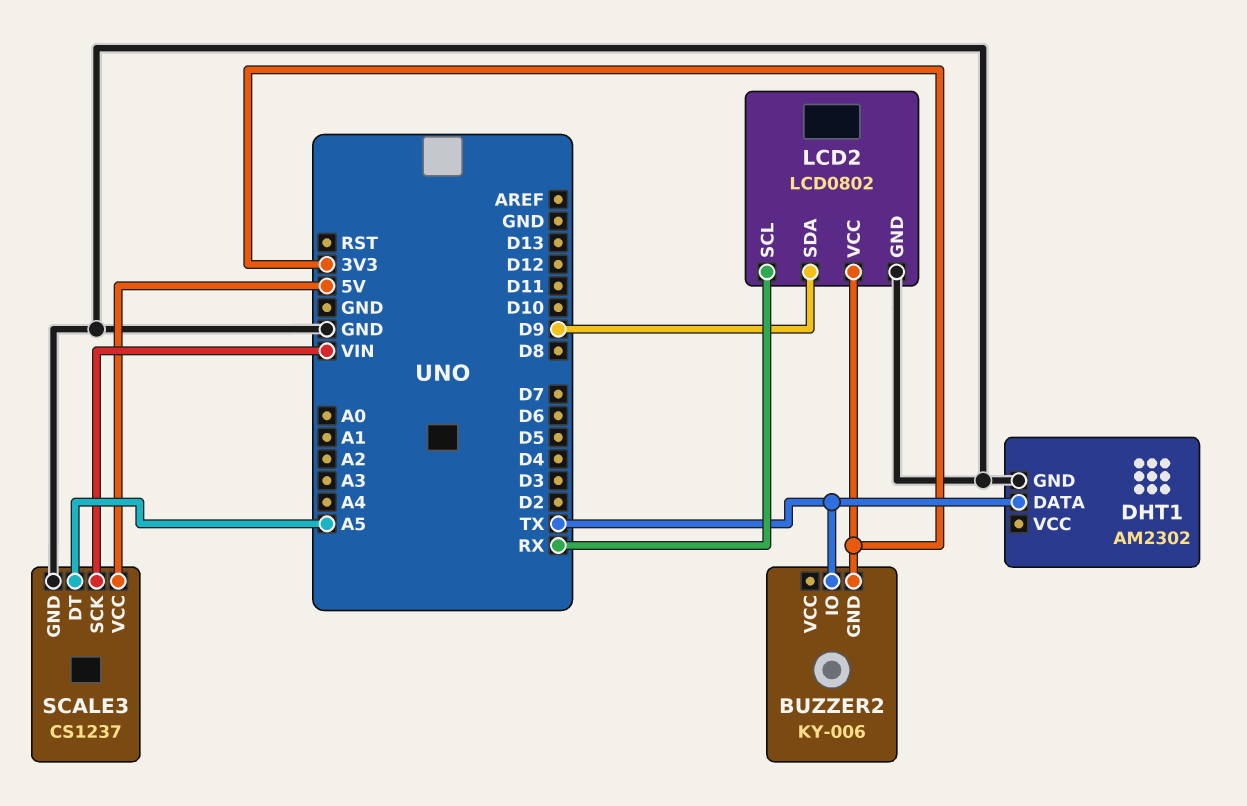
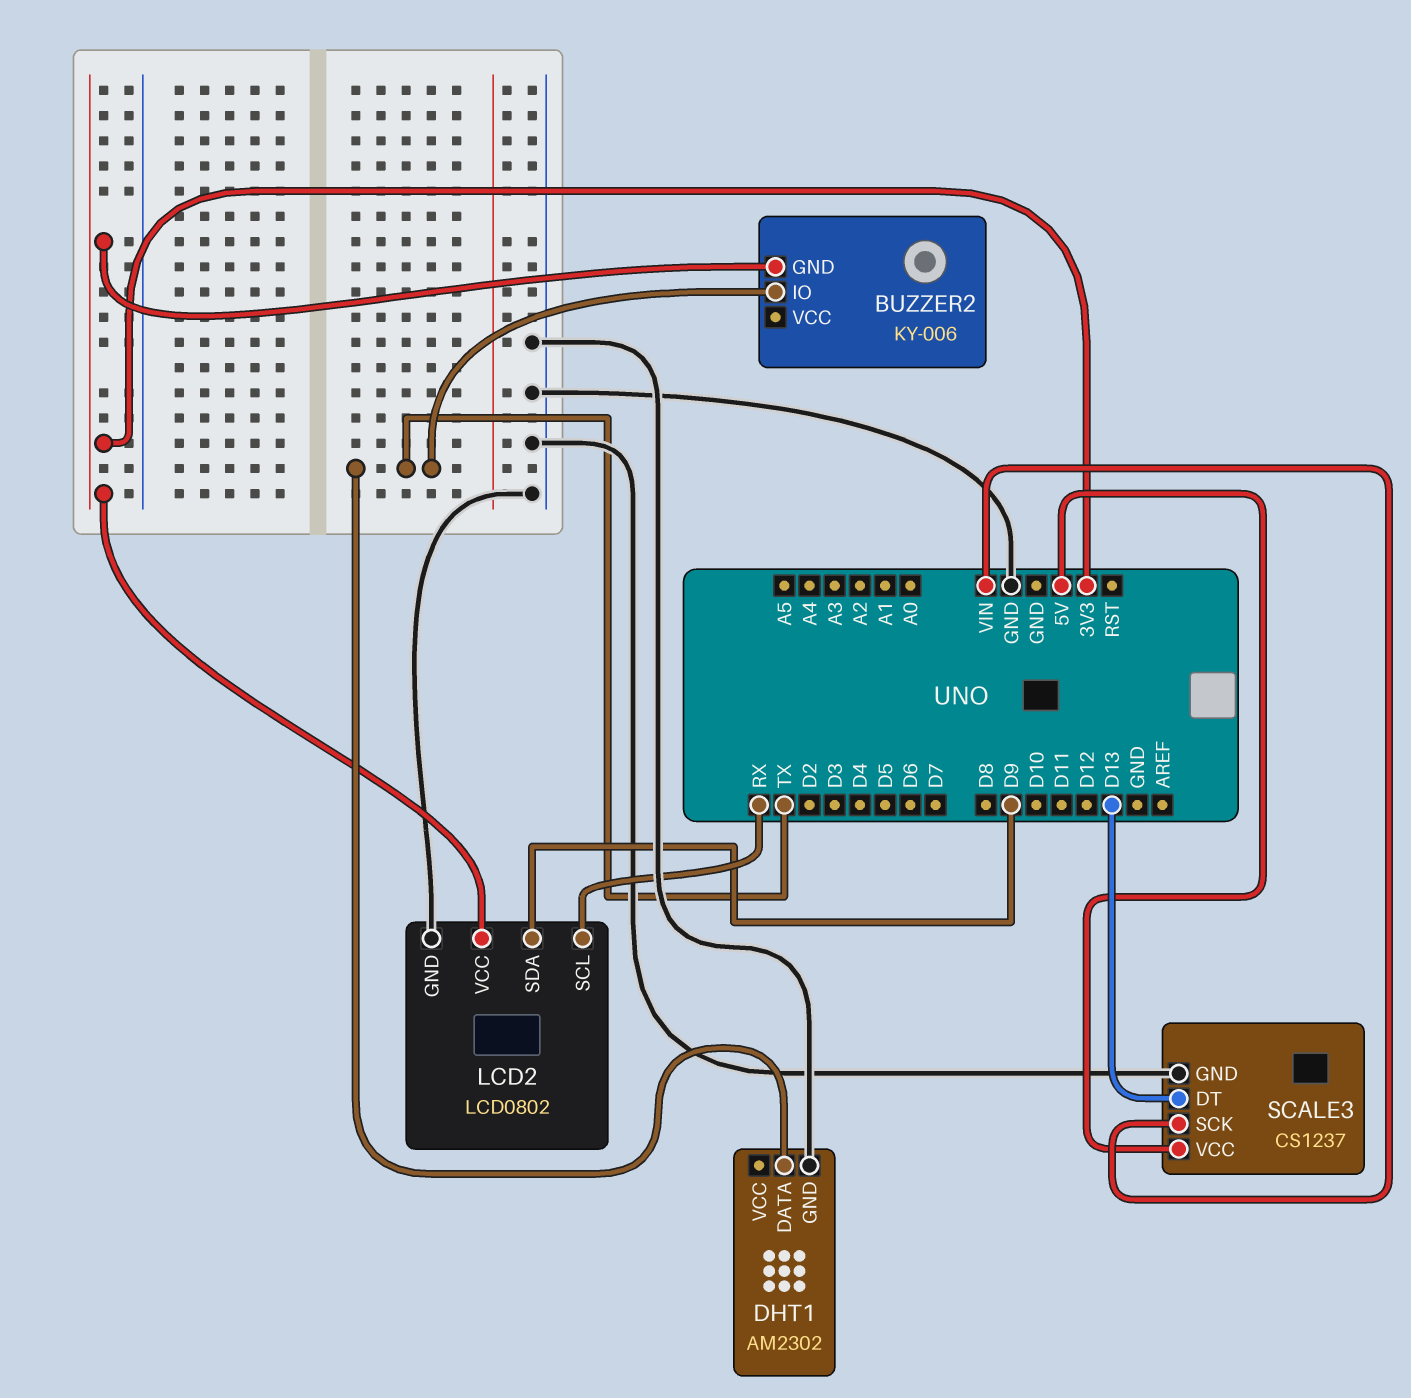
SCALE3 pin DT: A5 -> D13

